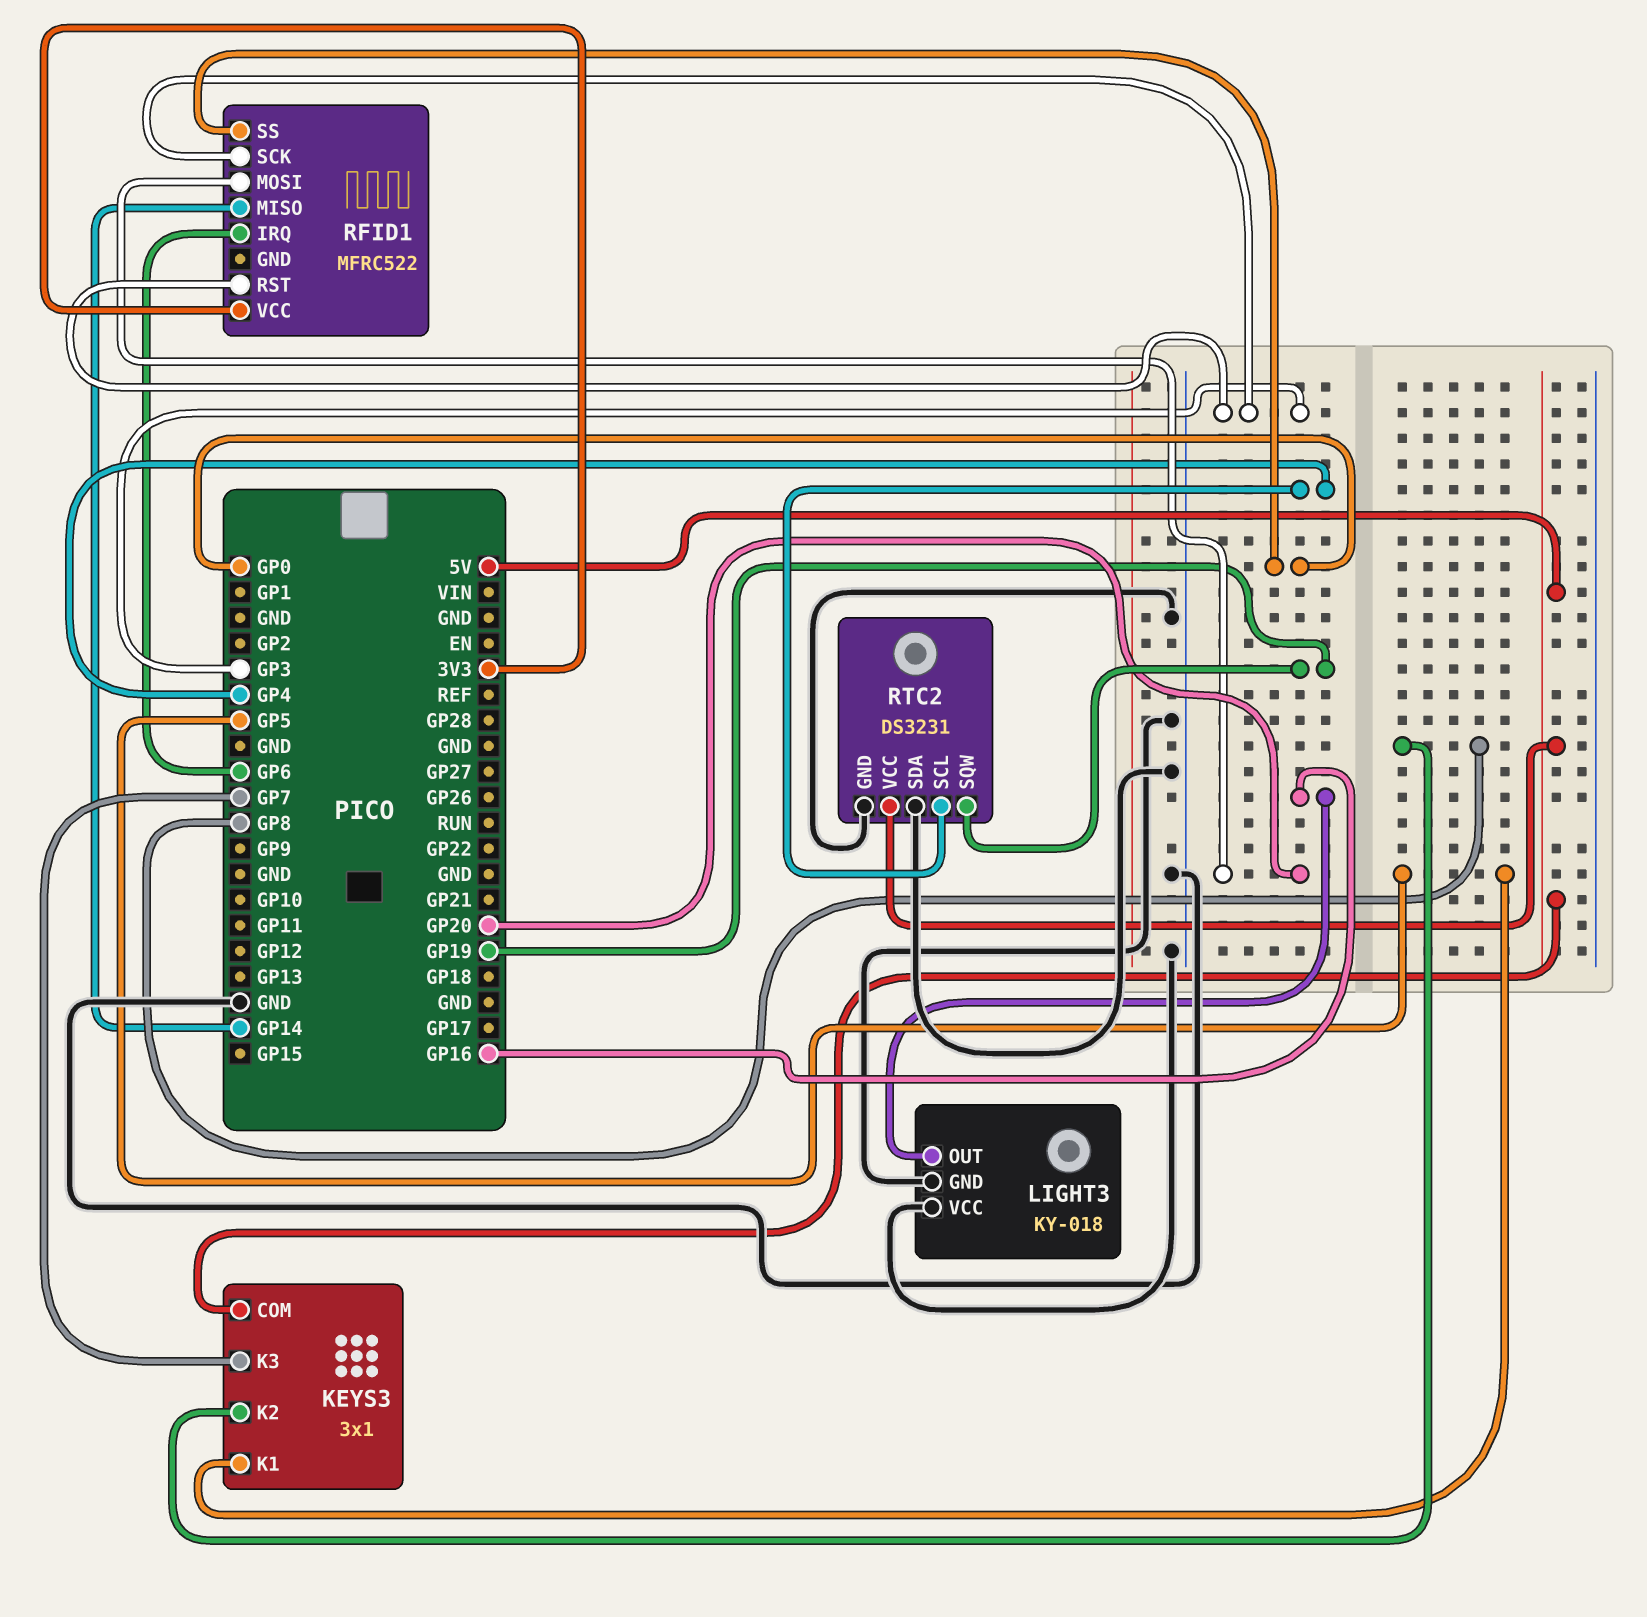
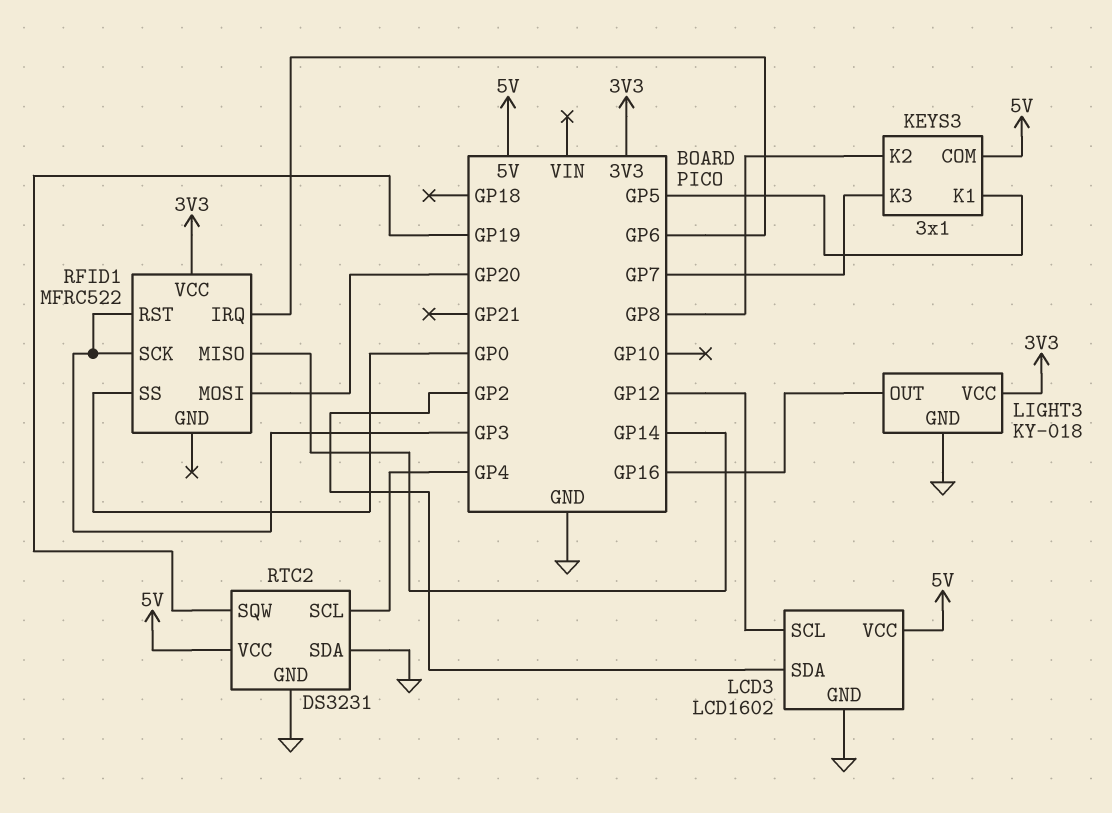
LCD3: none -> LCD1602
LCD3 pin GND: none -> GND
LCD3 pin SCL: none -> GP12
LCD3 pin SDA: none -> GP2
LCD3 pin VCC: none -> 5V
LIGHT3 pin VCC: GND -> 3V3

